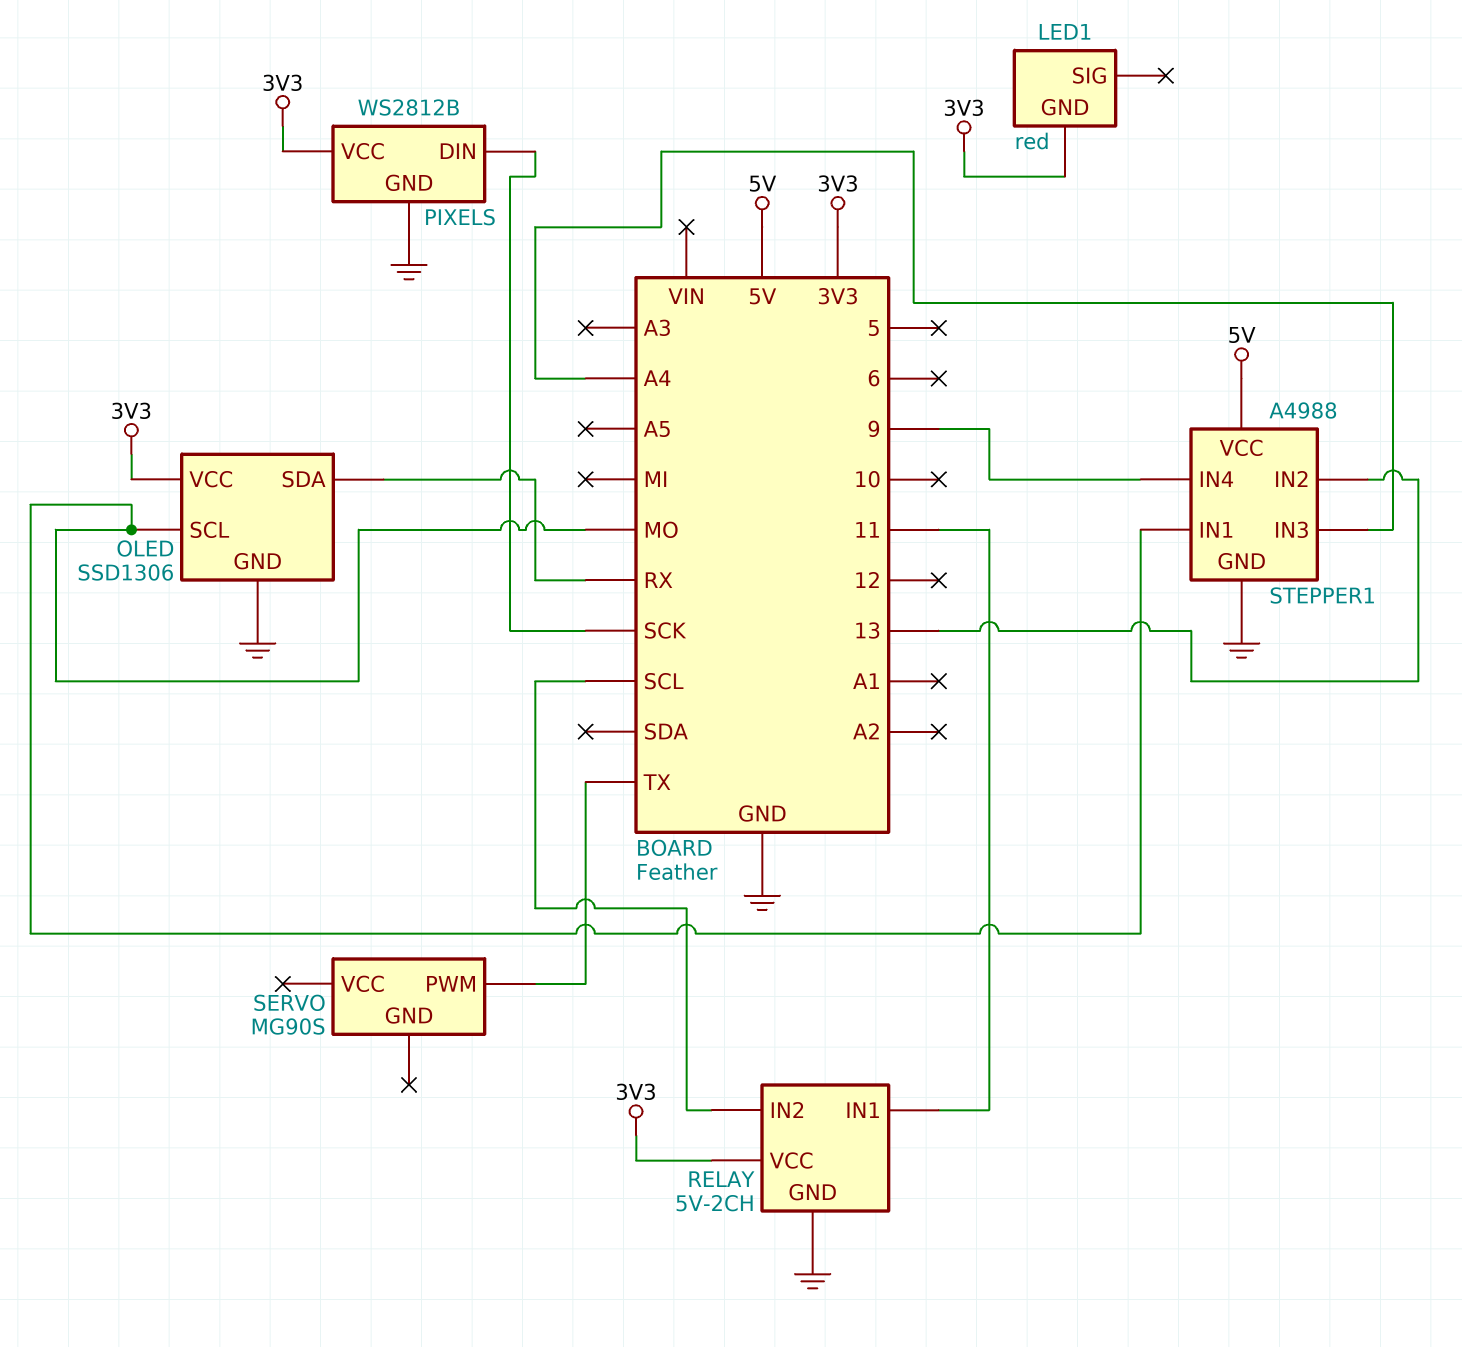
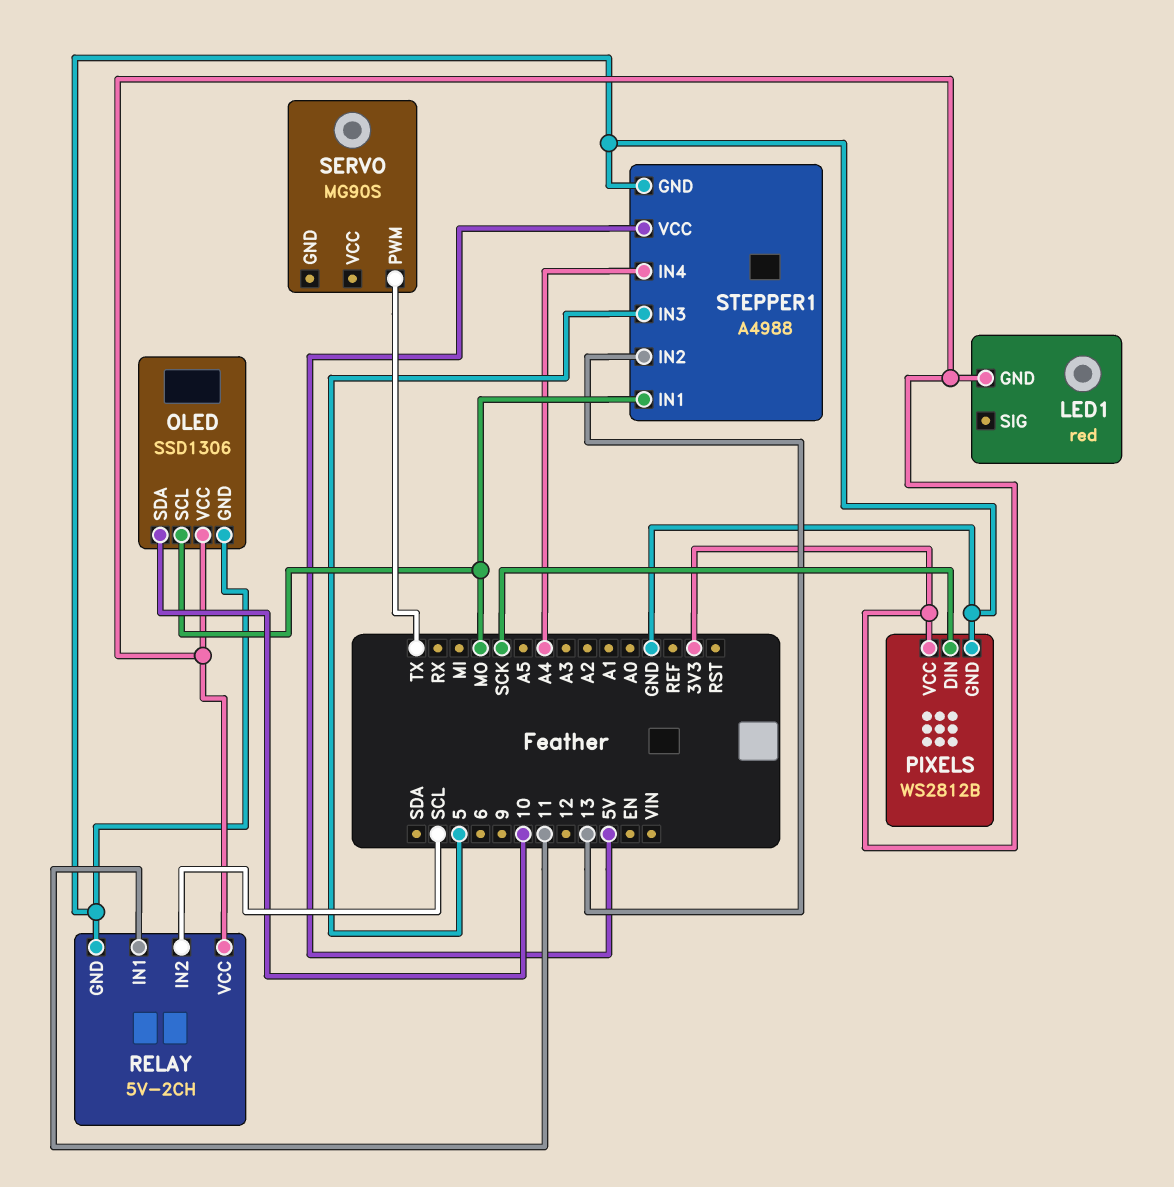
OLED pin SDA: RX -> 10
STEPPER1 pin IN3: A4 -> 5
STEPPER1 pin IN4: 9 -> A4

